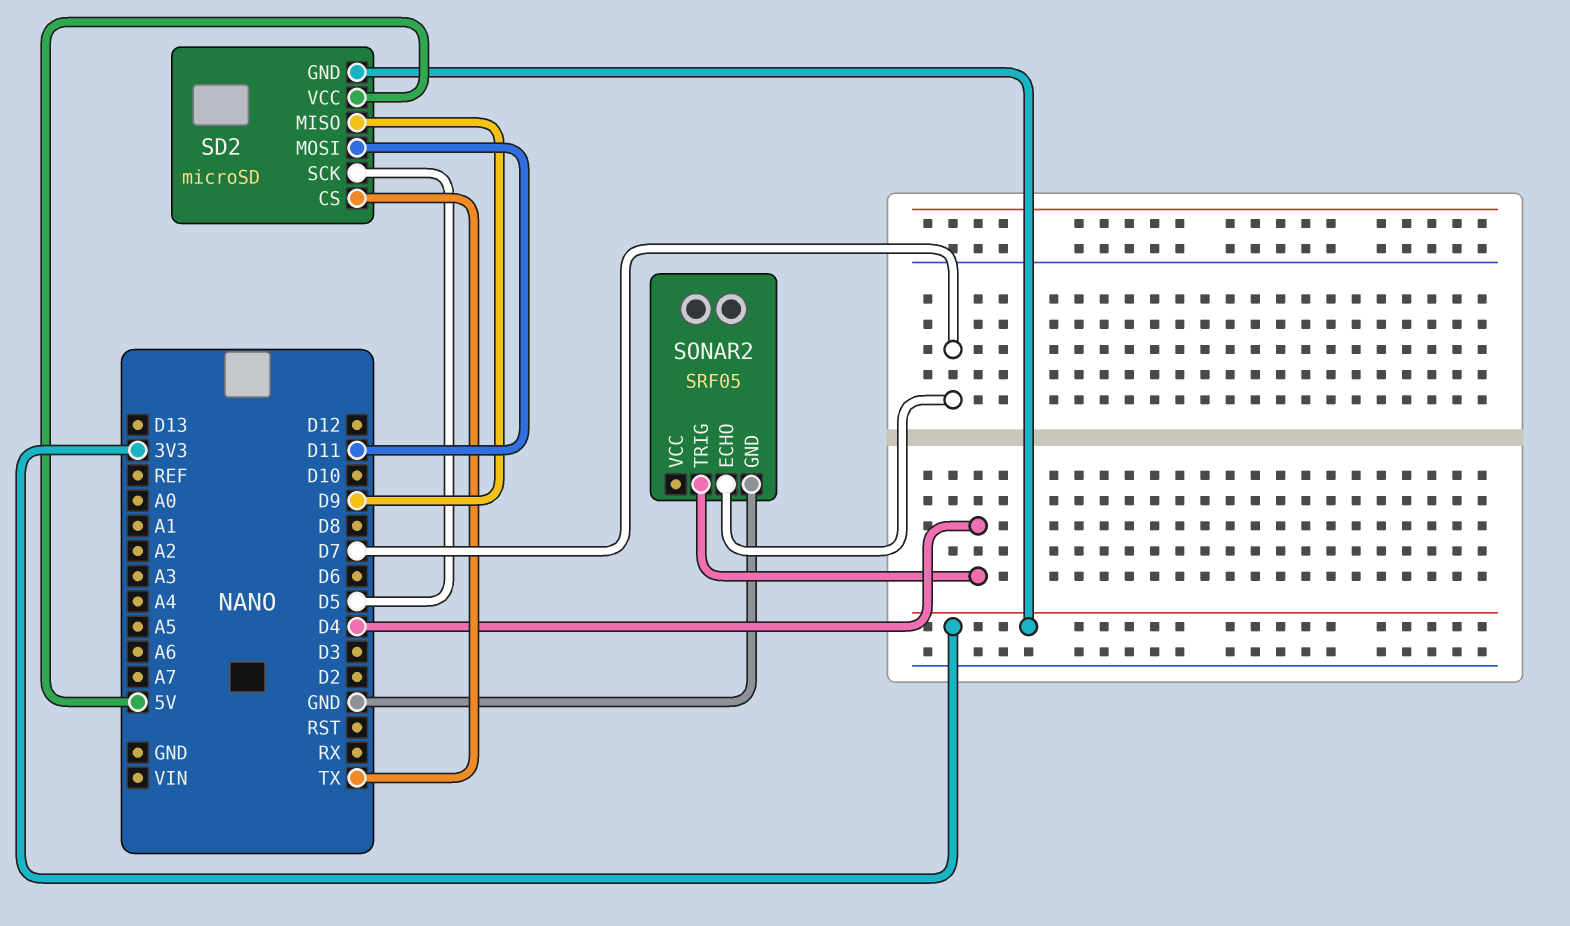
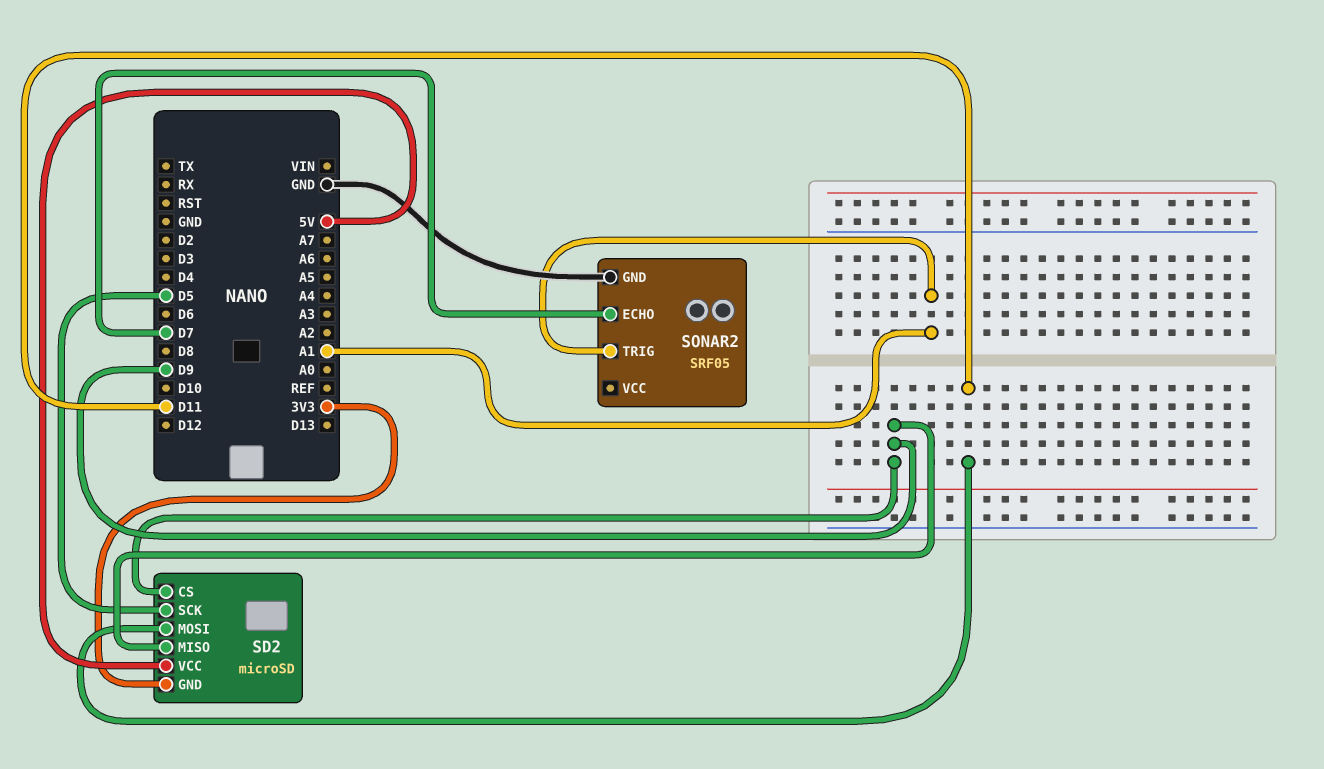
SD2 pin CS: TX -> D9
SONAR2 pin TRIG: D4 -> A1

